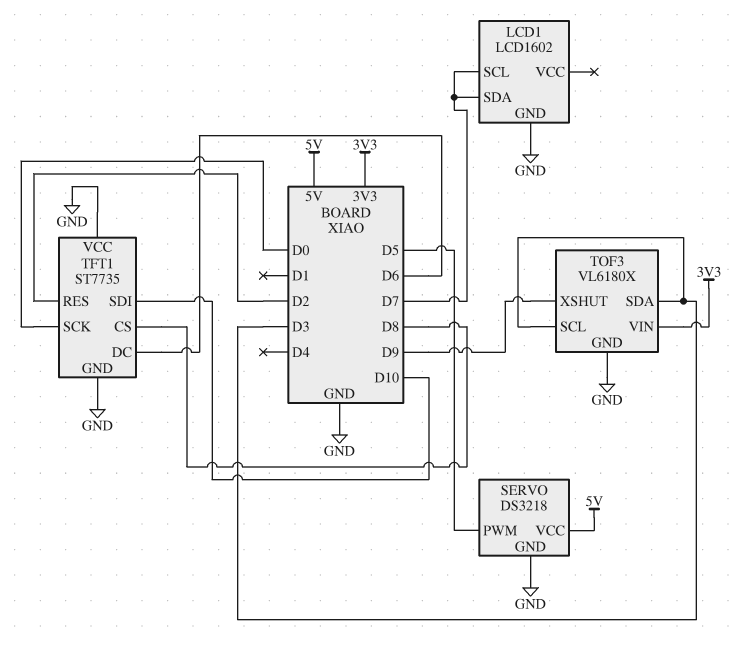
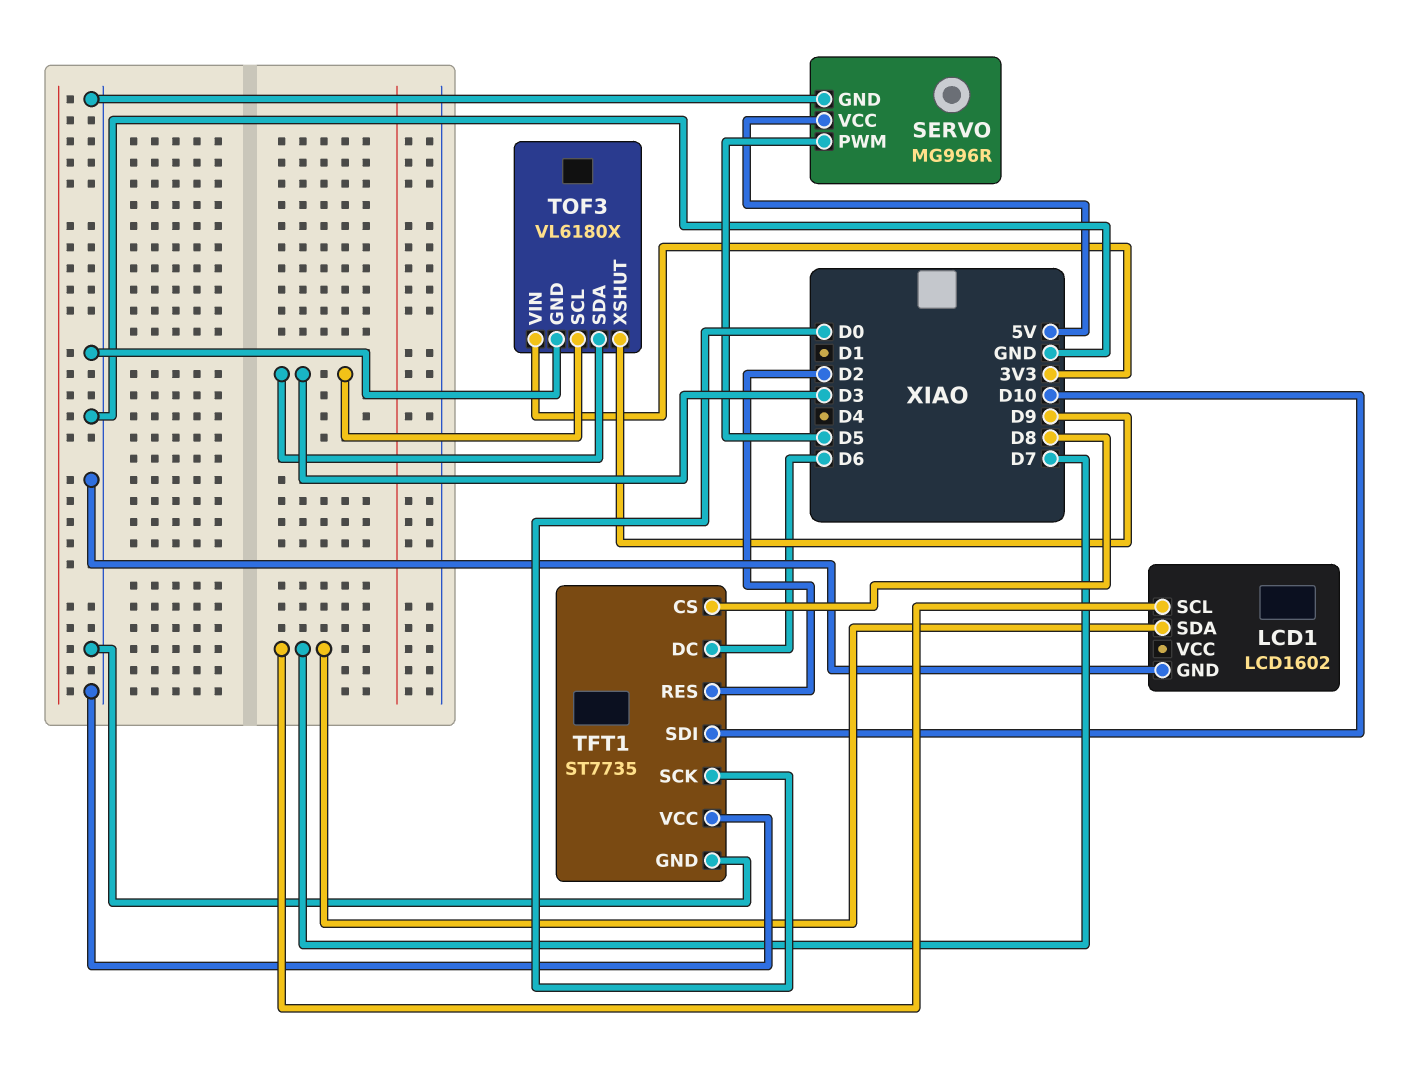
SERVO: DS3218 -> MG996R

